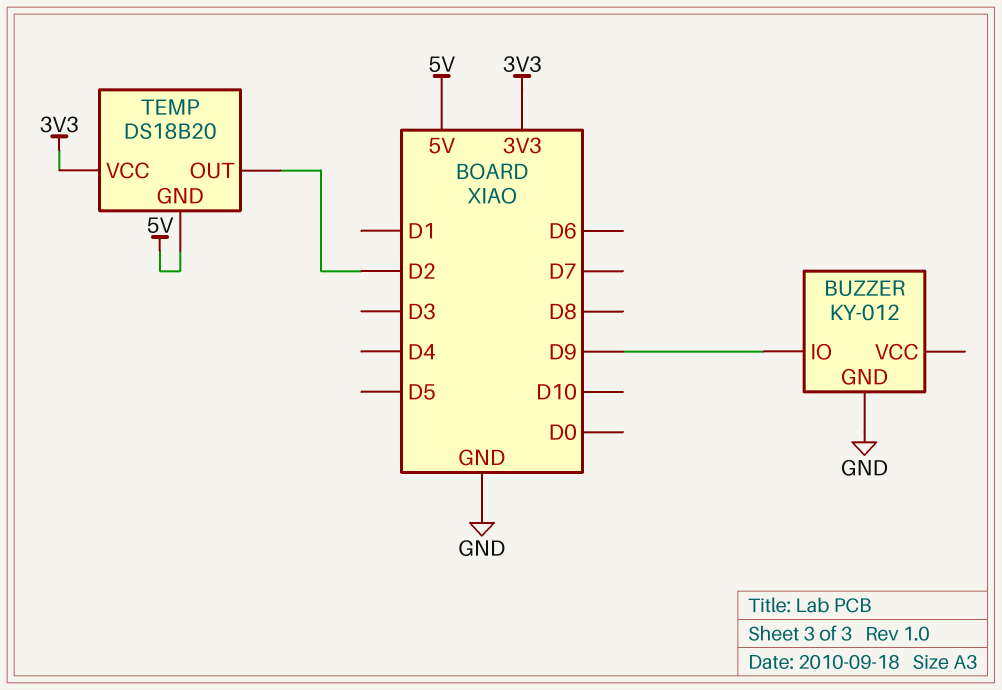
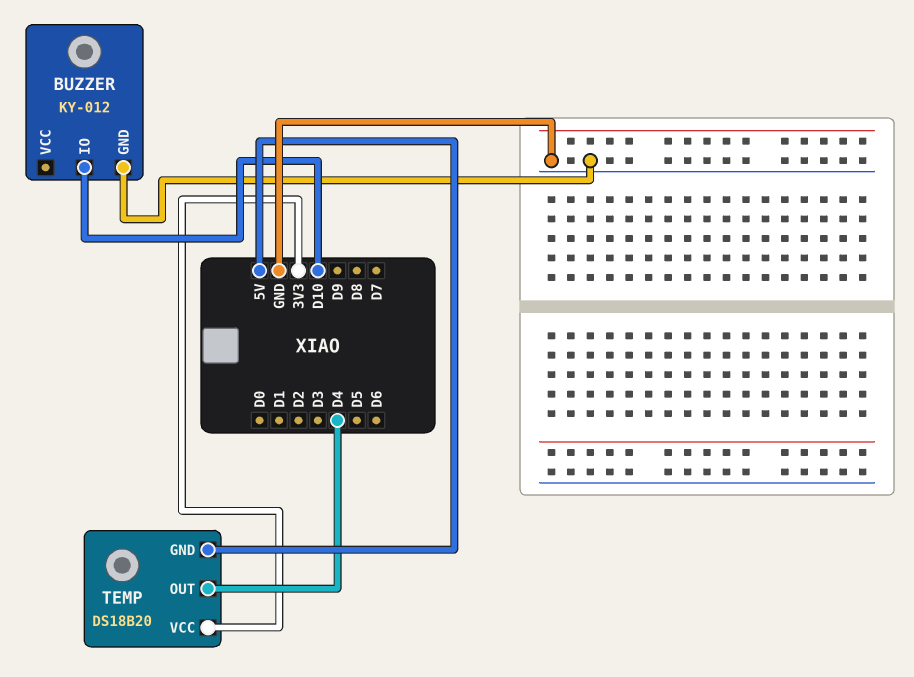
BUZZER pin IO: D9 -> D10
TEMP pin OUT: D2 -> D4

